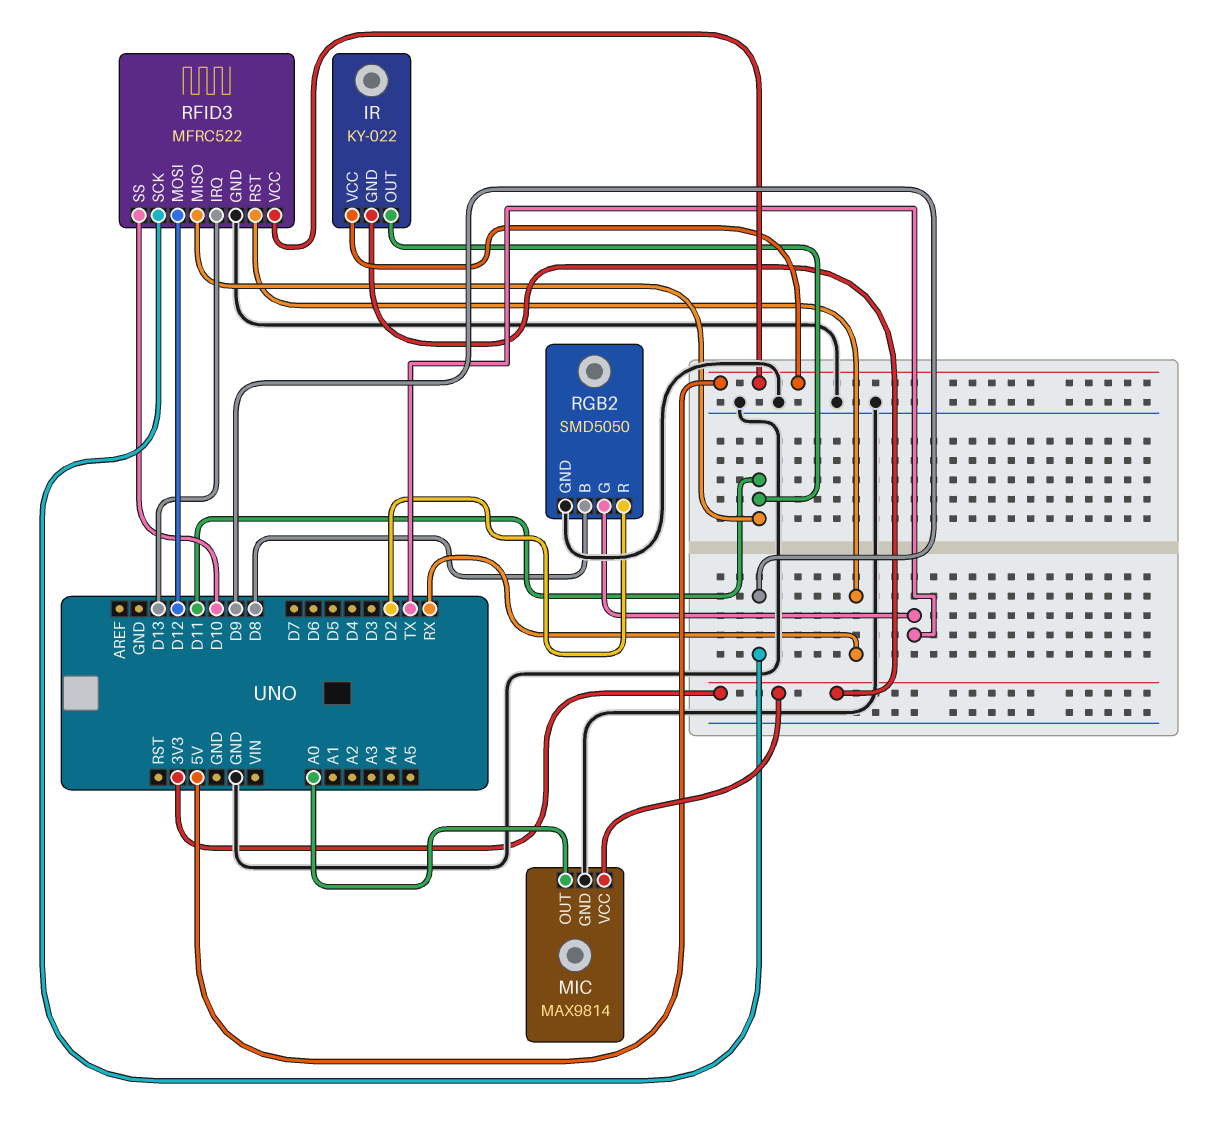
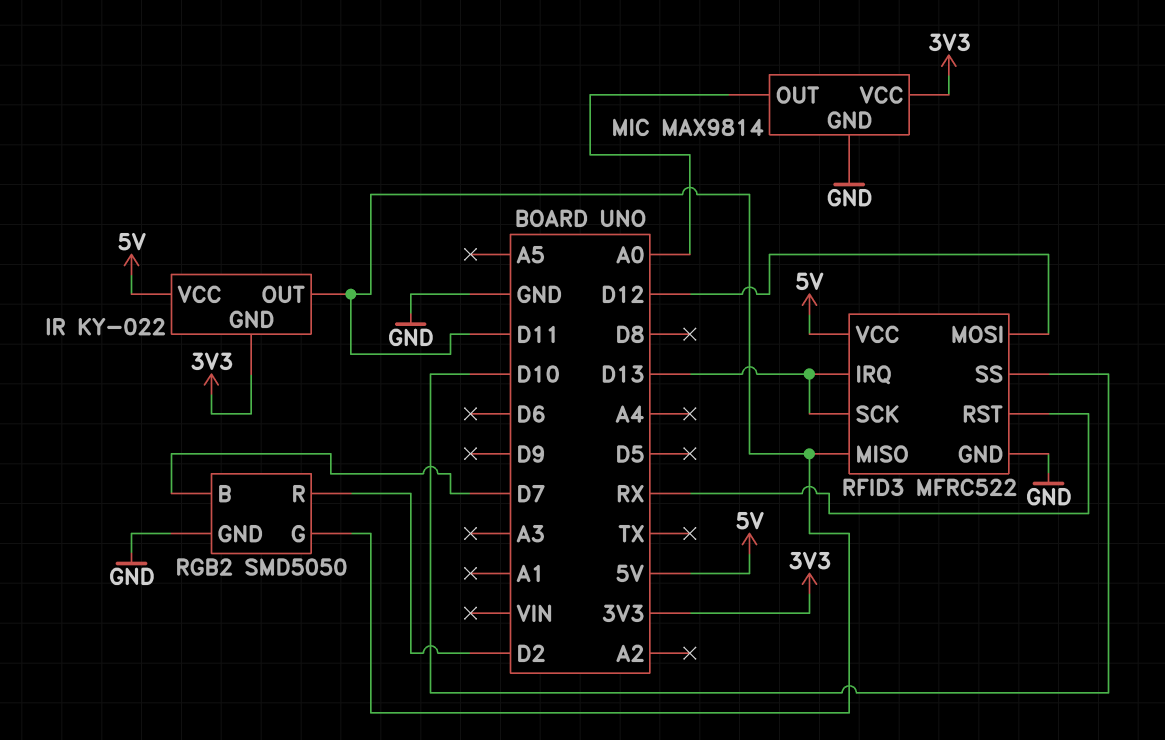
RFID3 pin SCK: D9 -> D13
RGB2 pin B: D8 -> D7
RGB2 pin G: TX -> D11

